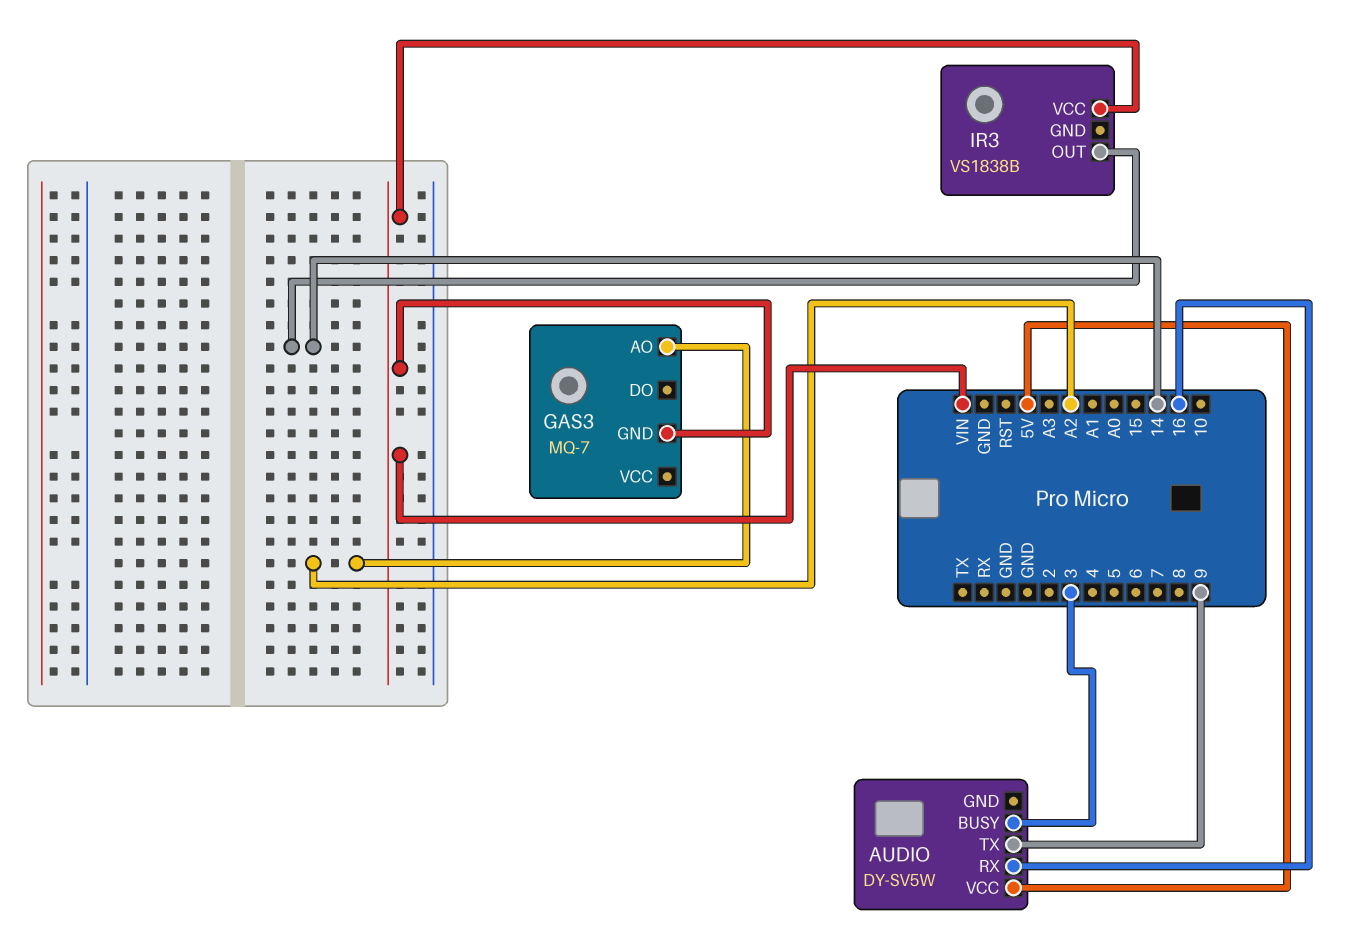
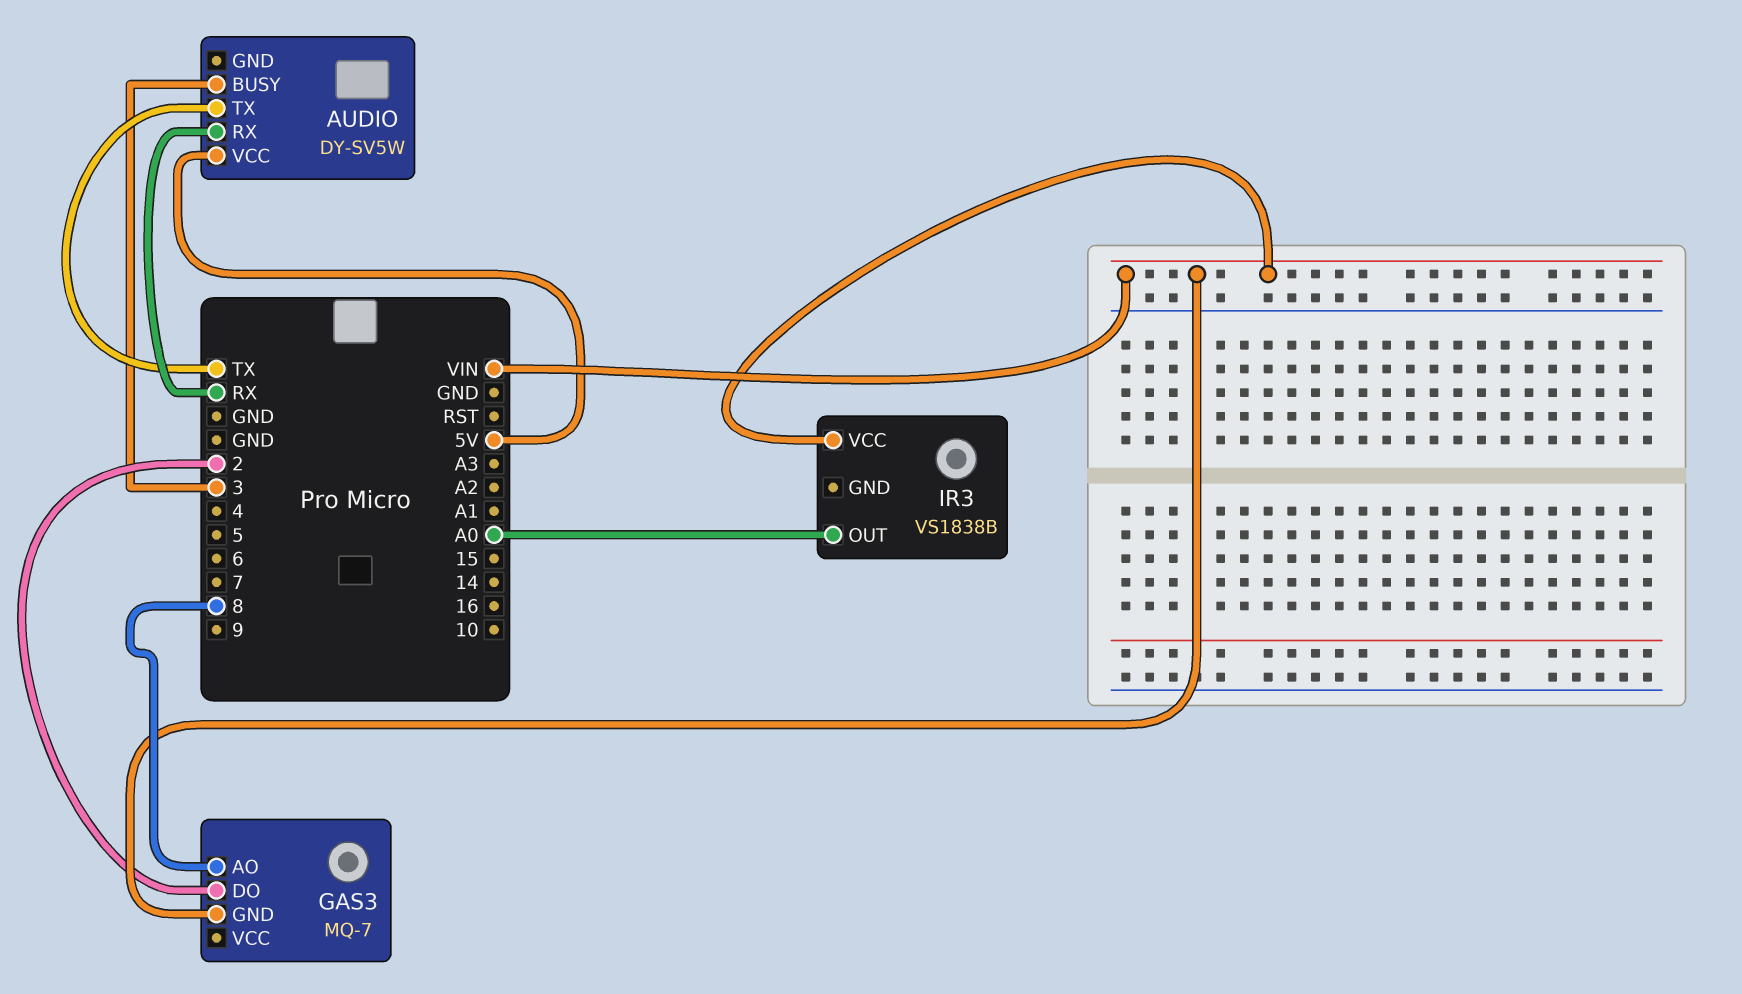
AUDIO pin RX: 16 -> RX
AUDIO pin TX: 9 -> TX
GAS3 pin AO: A2 -> 8
GAS3 pin DO: none -> 2
IR3 pin OUT: 14 -> A0

